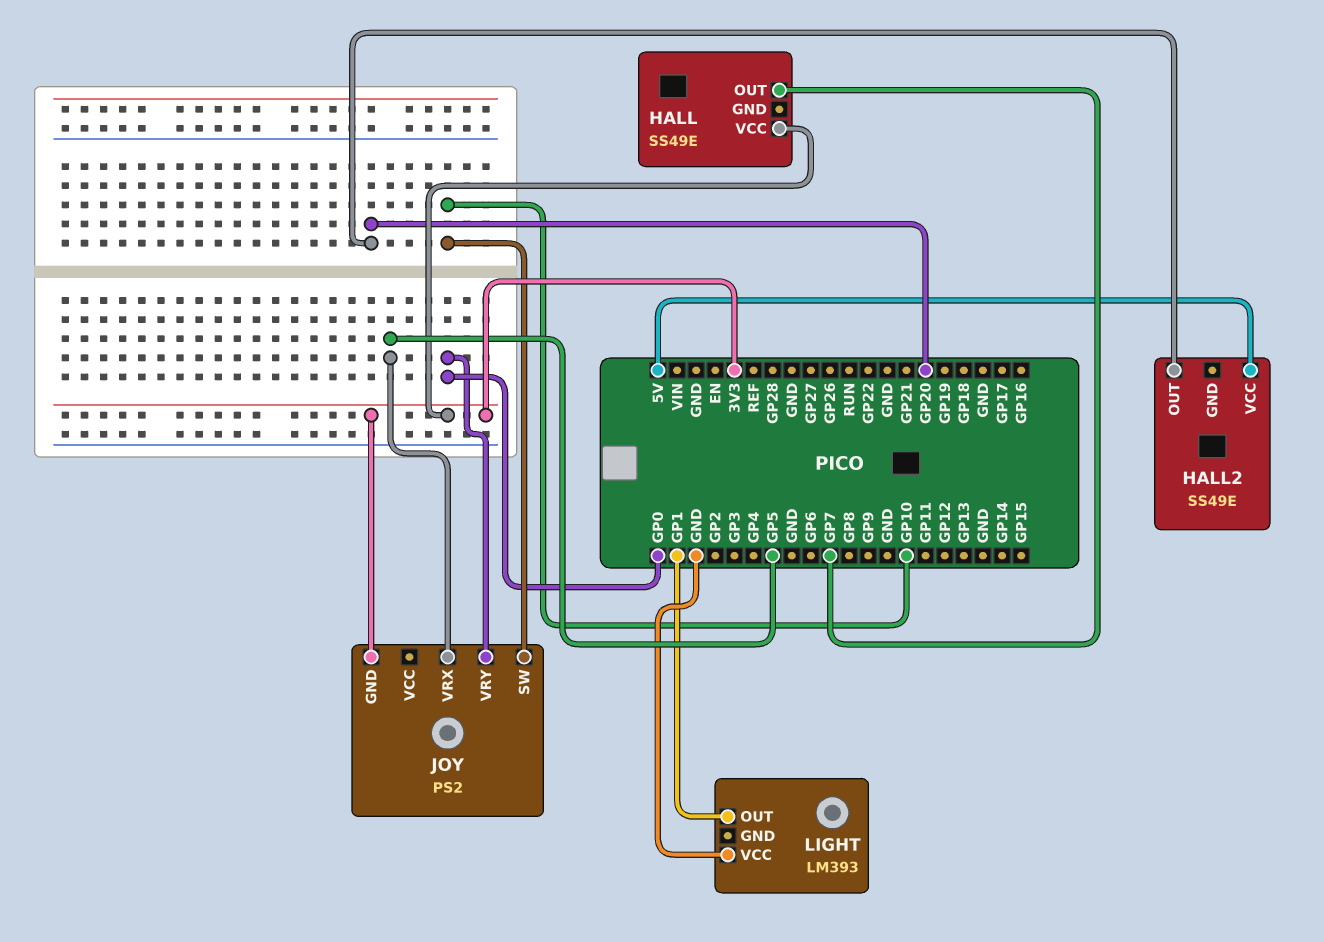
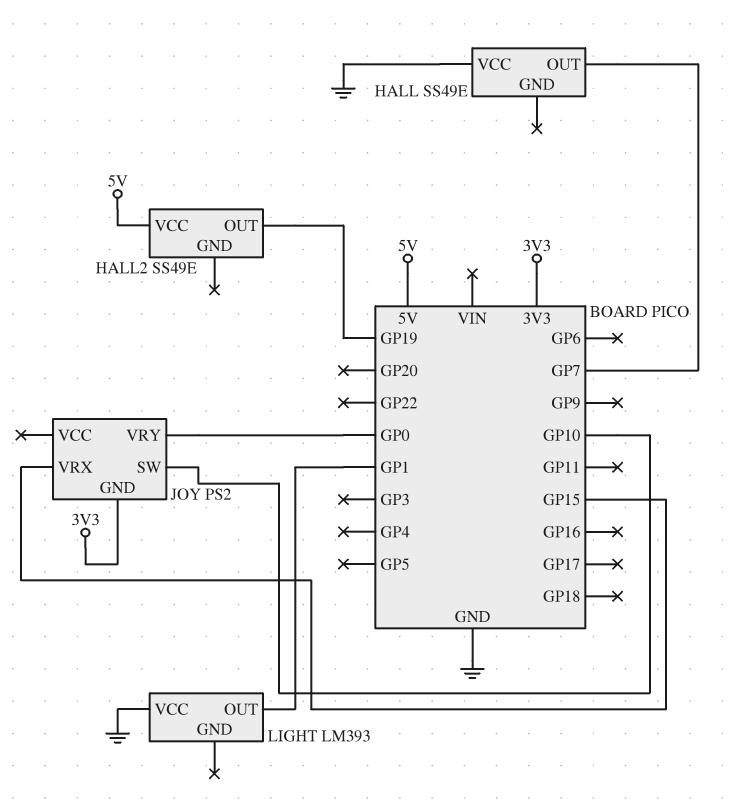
HALL pin VCC: 3V3 -> GND
HALL2 pin OUT: GP20 -> GP19
JOY pin VRX: GP5 -> GP15

